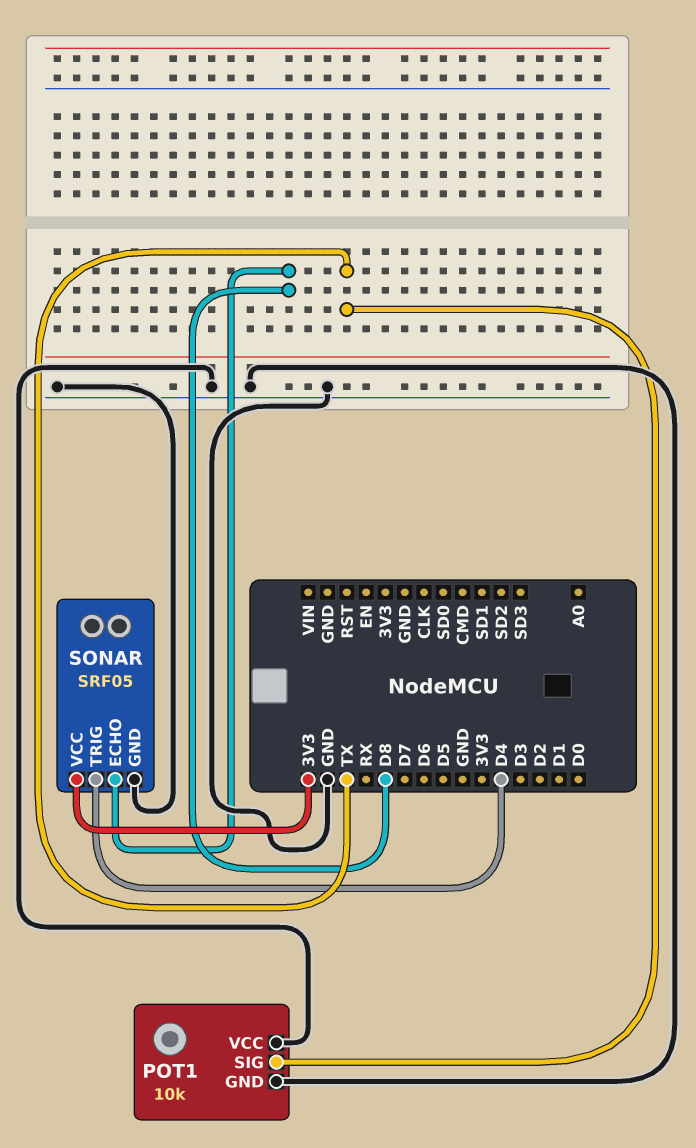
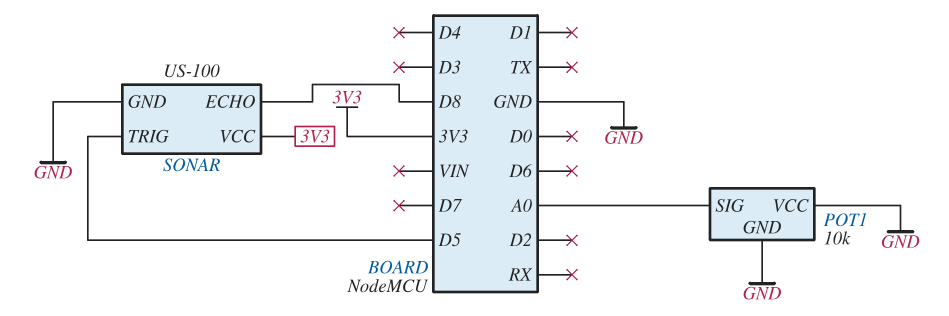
POT1 pin SIG: TX -> A0
SONAR: SRF05 -> US-100
SONAR pin TRIG: D4 -> D5

